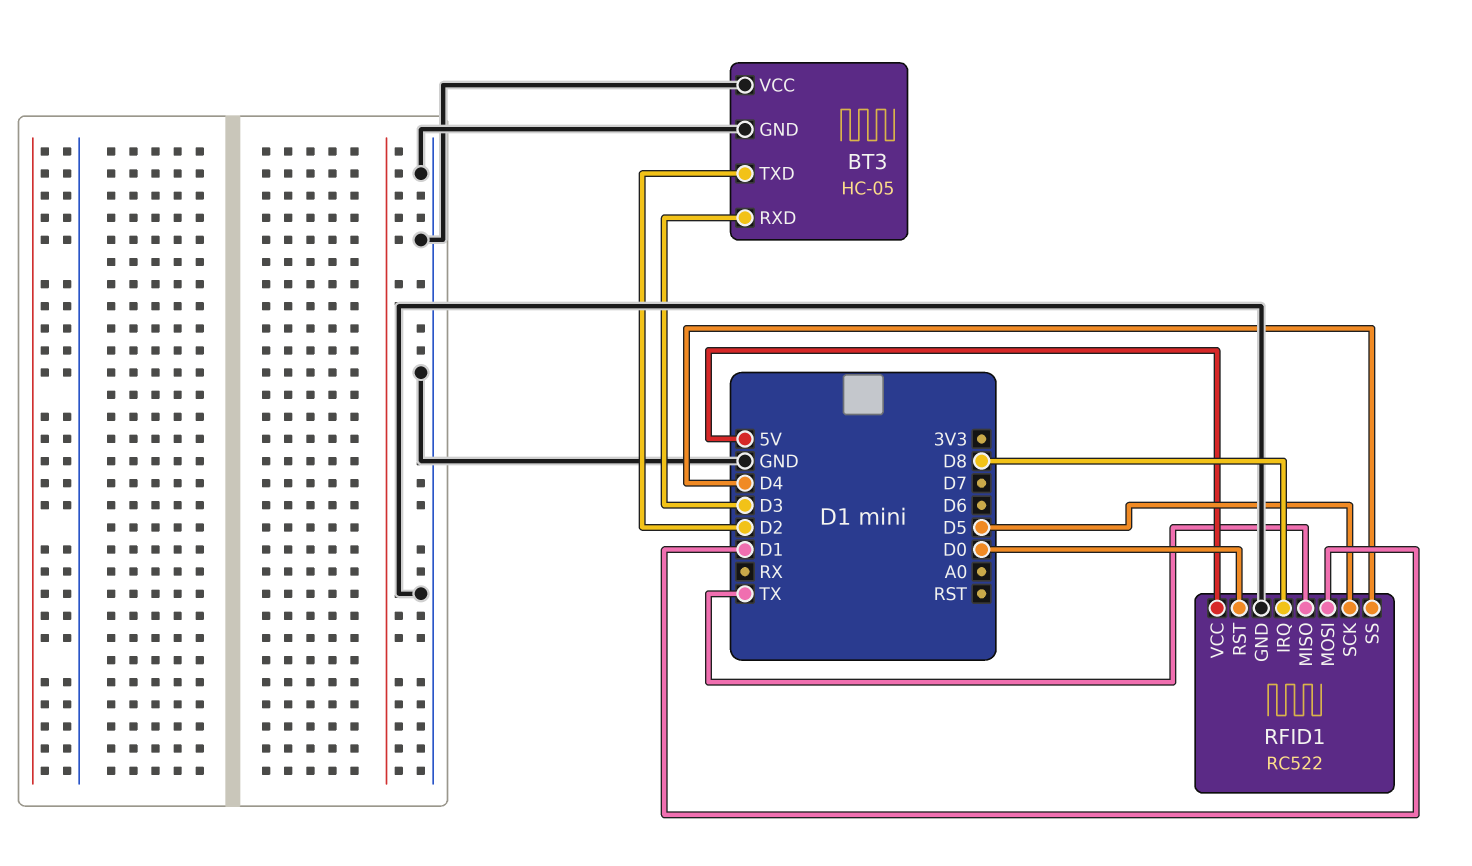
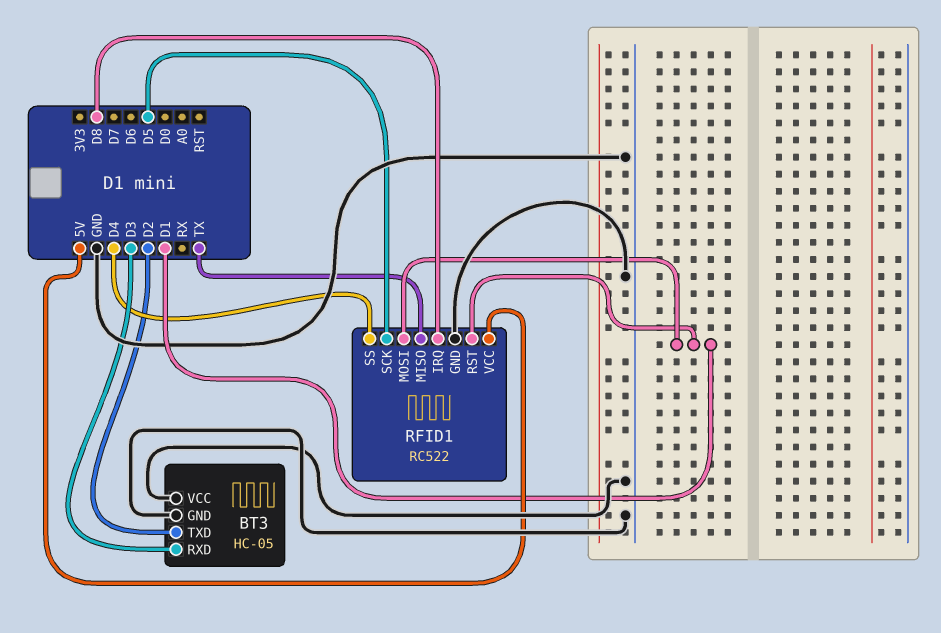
RFID1 pin RST: D0 -> D1

